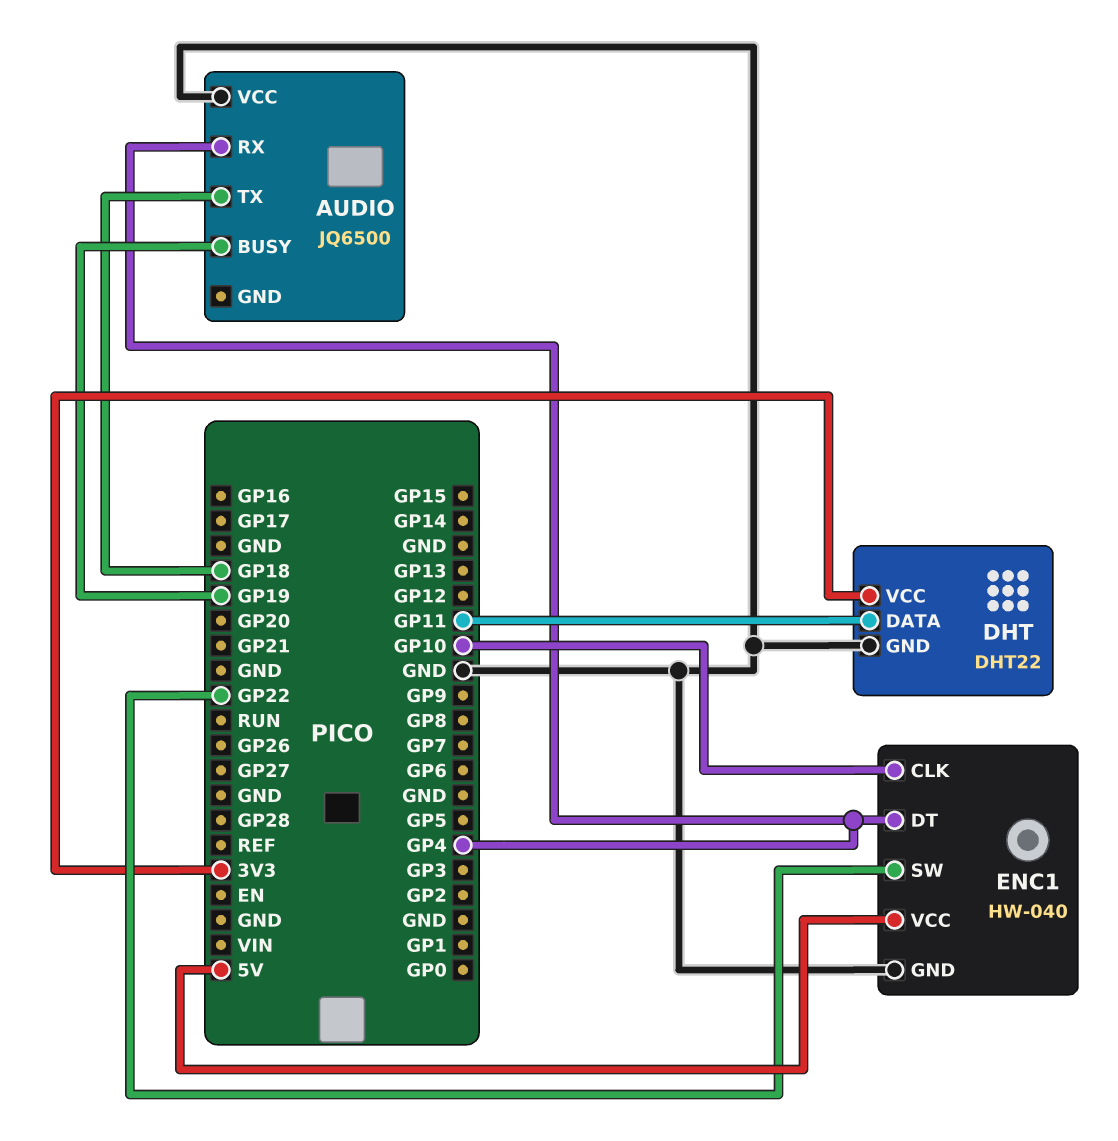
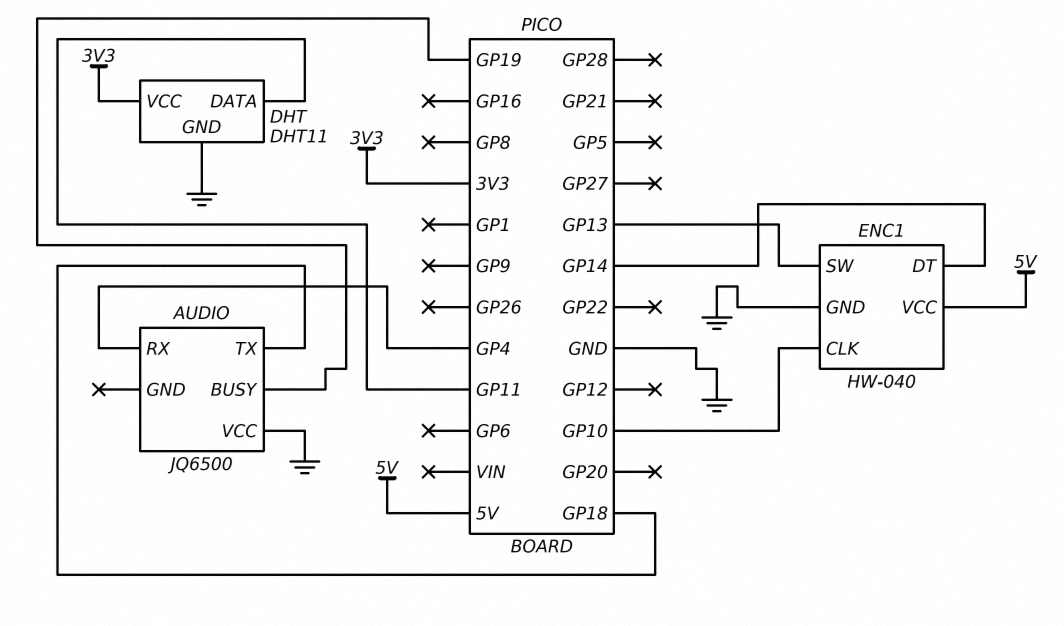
DHT: DHT22 -> DHT11
ENC1 pin DT: GP4 -> GP14
ENC1 pin SW: GP22 -> GP13

